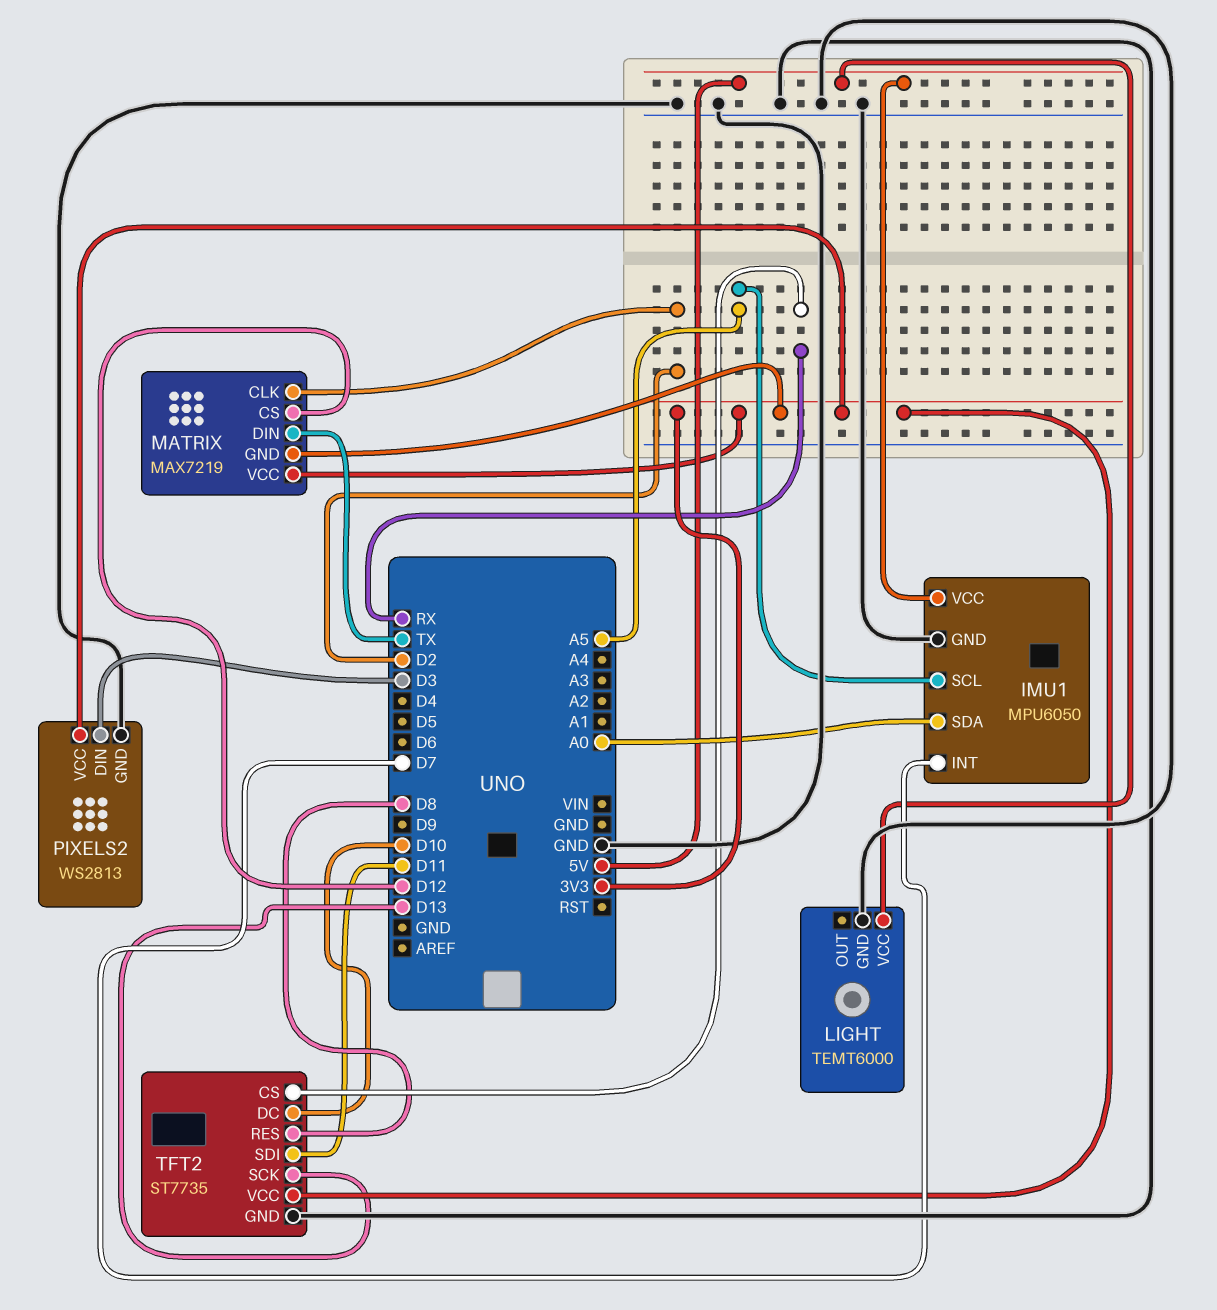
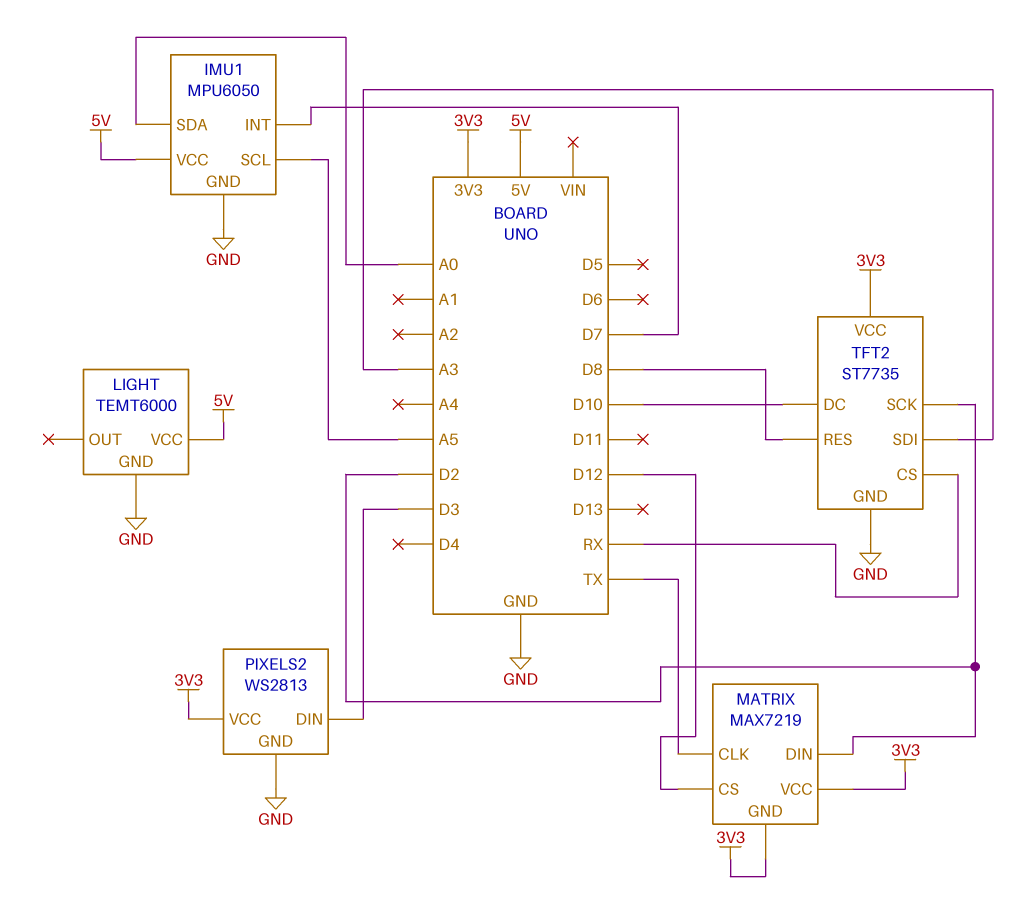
MATRIX pin CLK: D2 -> TX
MATRIX pin DIN: TX -> D2
TFT2 pin SCK: D13 -> D2
TFT2 pin SDI: D11 -> A3

